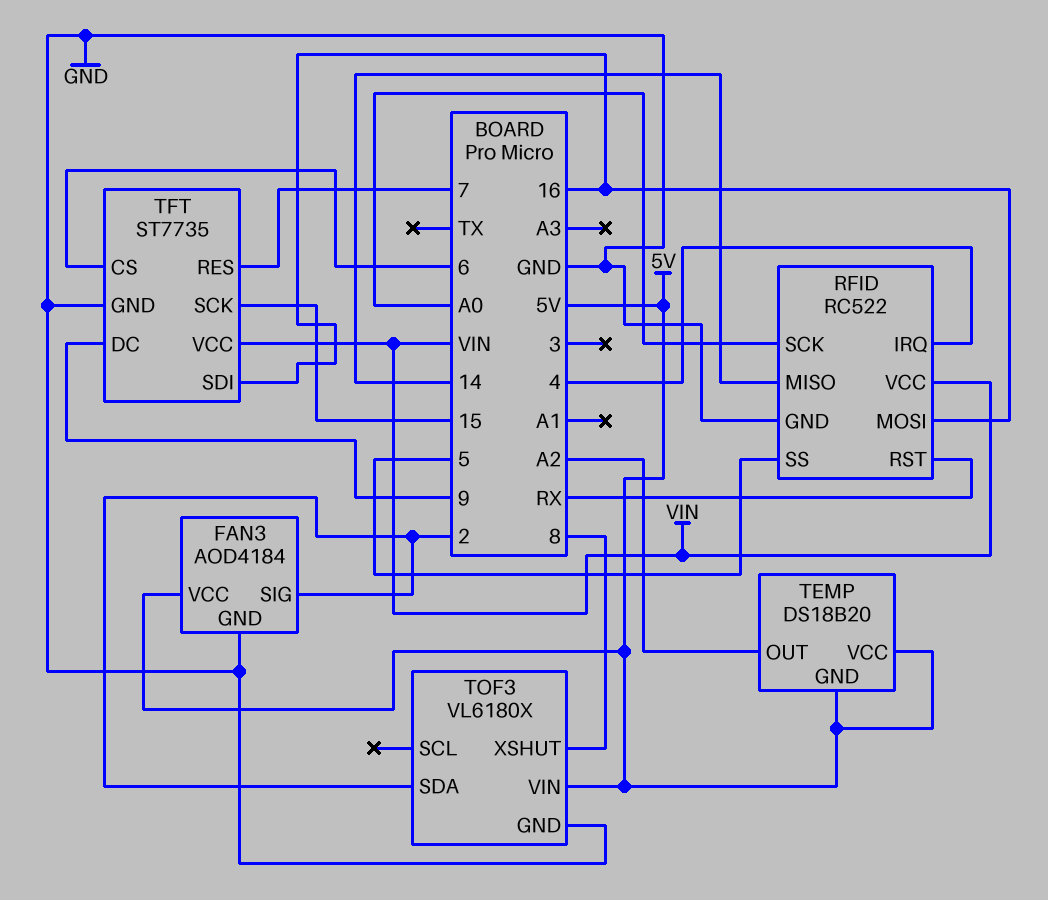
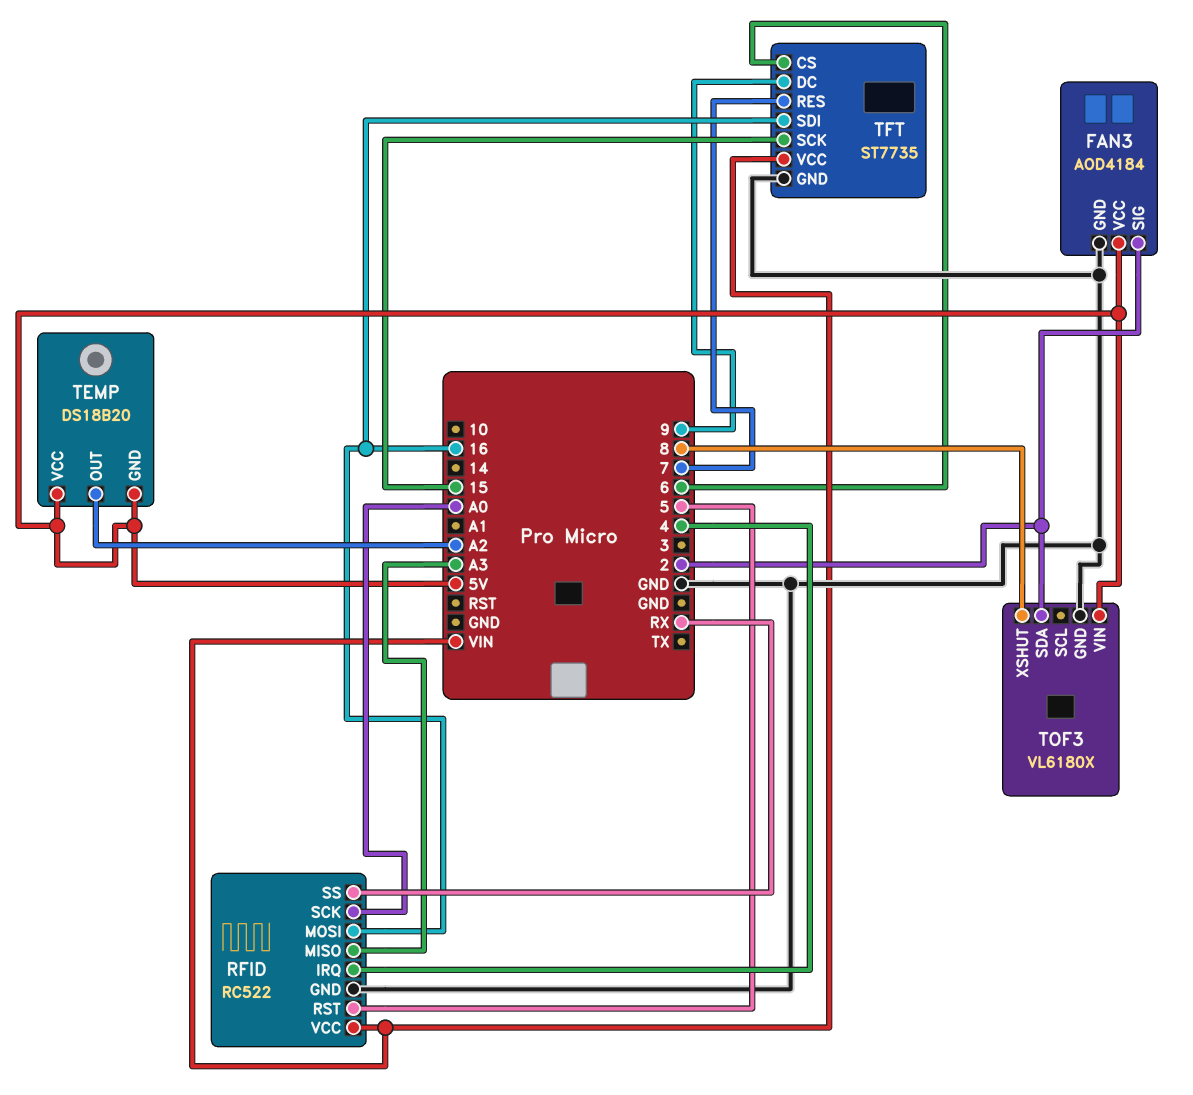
RFID pin MISO: 14 -> A3
RFID pin RST: RX -> 5
RFID pin SS: 5 -> RX

